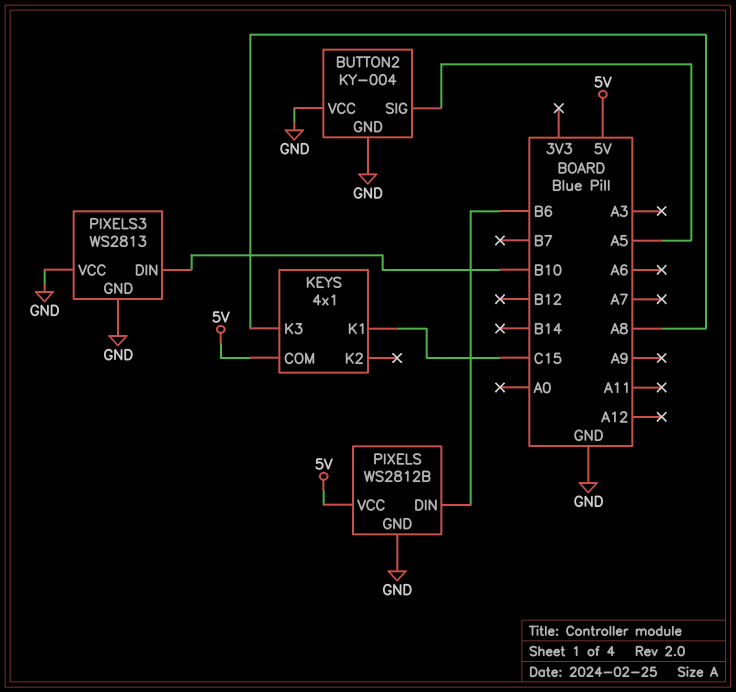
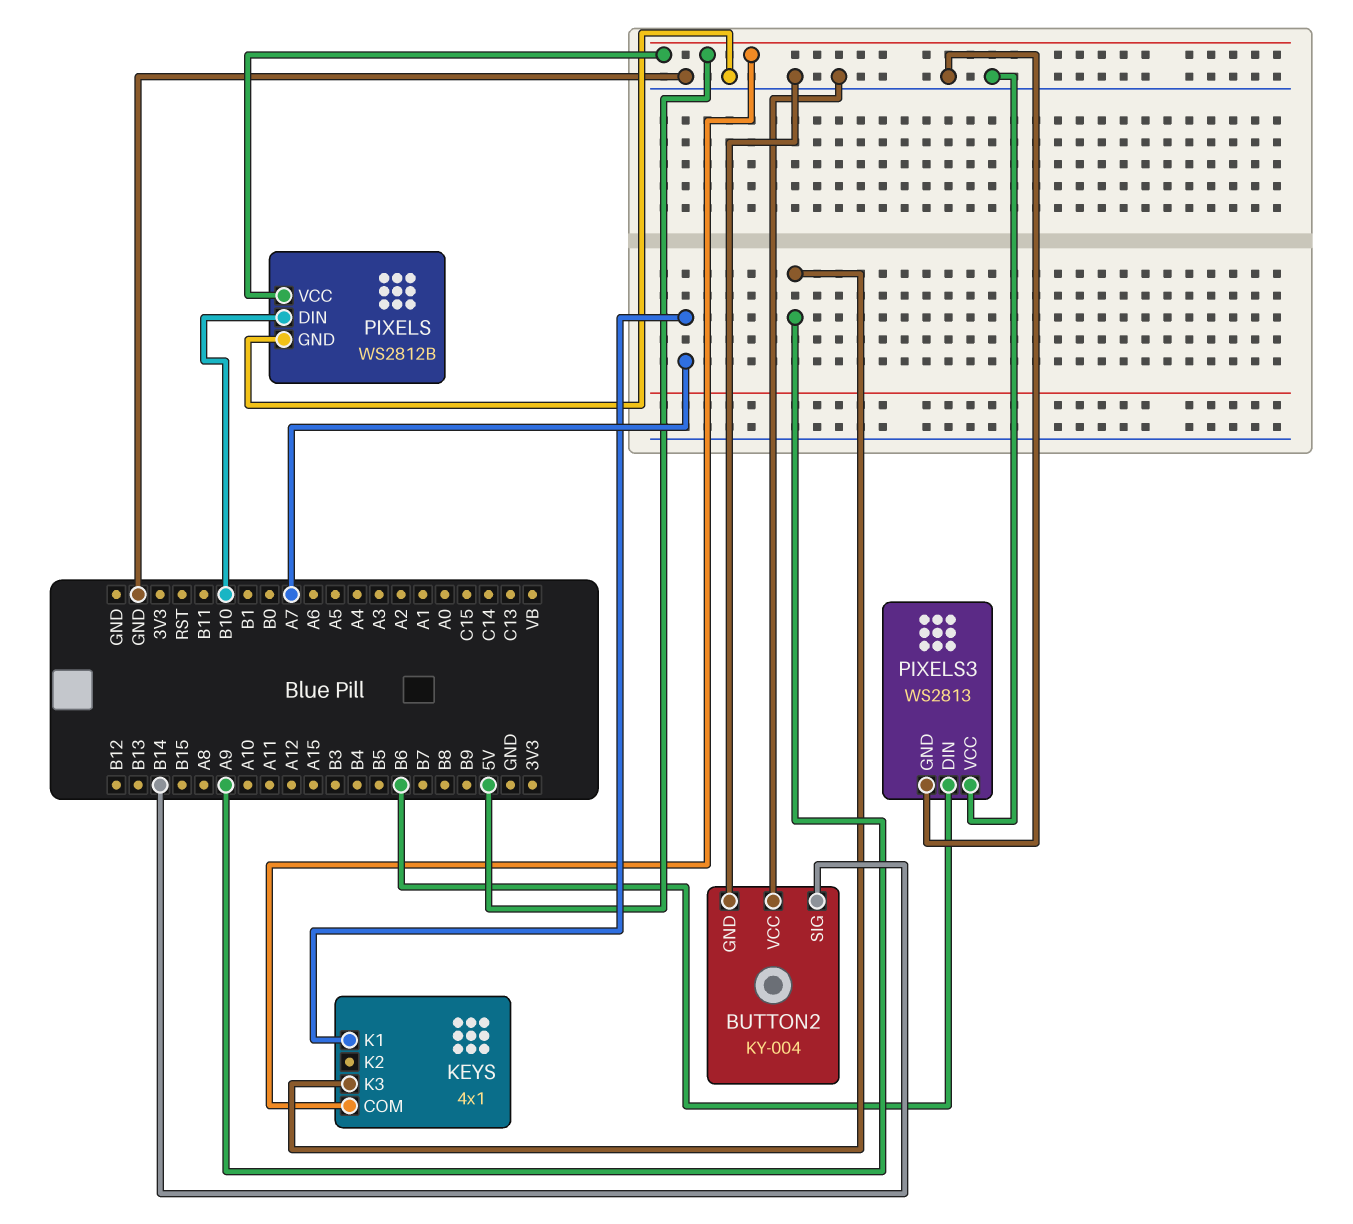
BUTTON2 pin SIG: A5 -> B14
KEYS pin K1: C15 -> A7
KEYS pin K3: A8 -> A9
PIXELS pin DIN: B6 -> B10
PIXELS3 pin DIN: B10 -> B6

